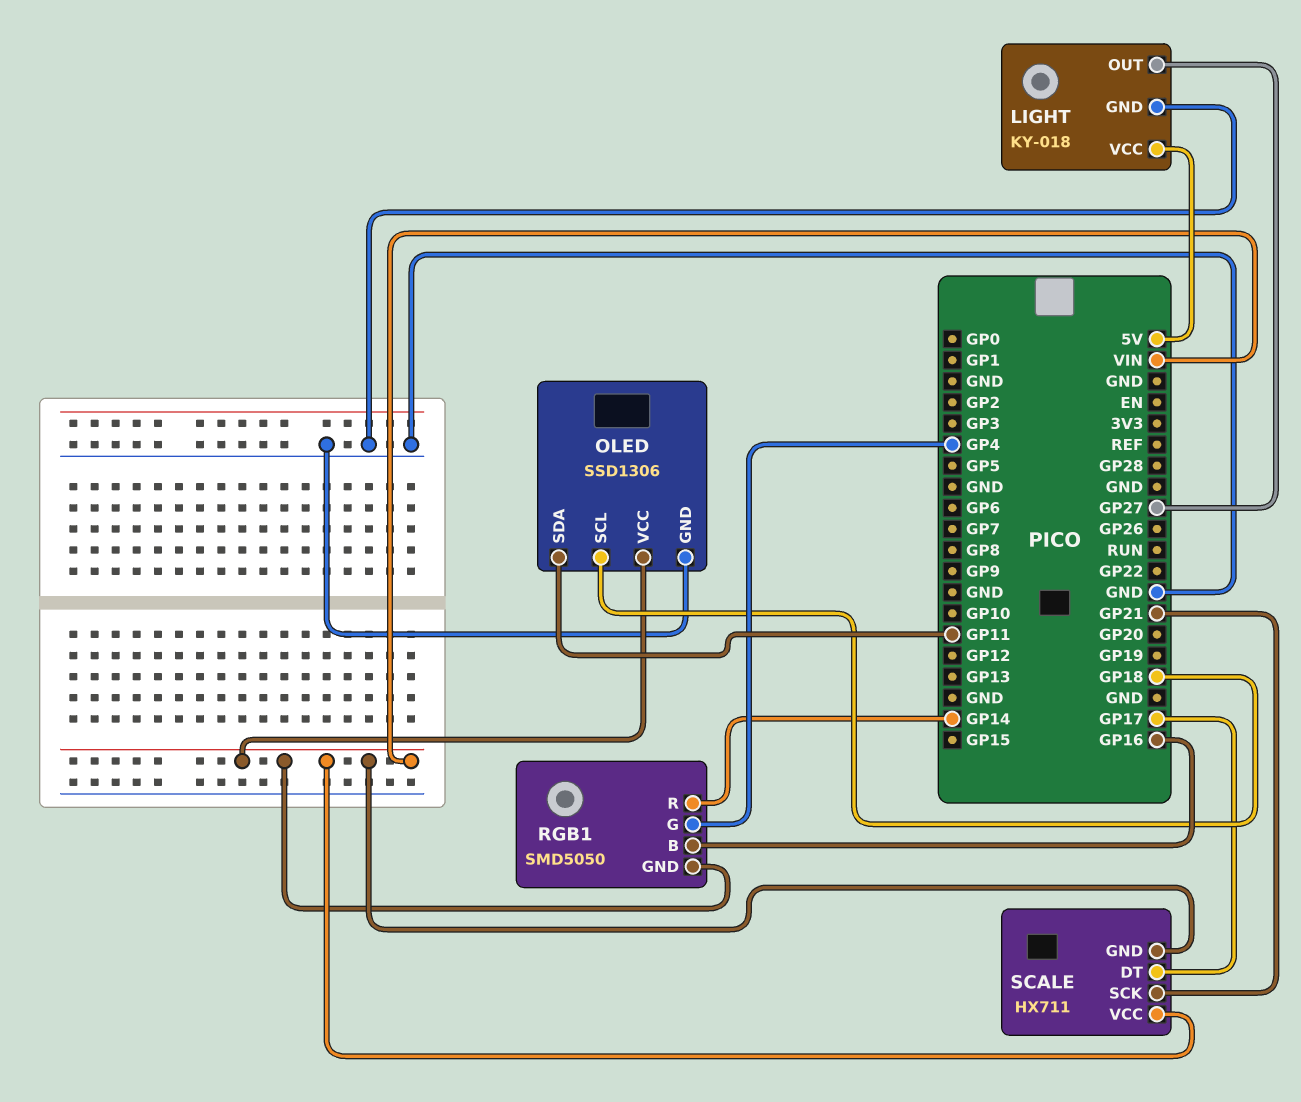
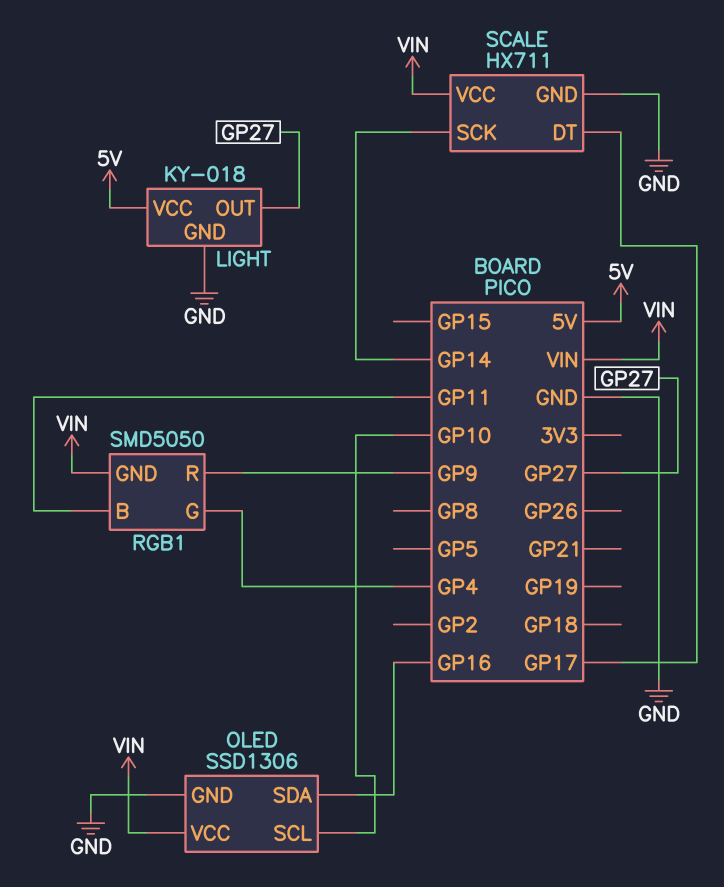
OLED pin SCL: GP18 -> GP10
OLED pin SDA: GP11 -> GP16
RGB1 pin B: GP16 -> GP11
RGB1 pin R: GP14 -> GP9
SCALE pin GND: VIN -> GND
SCALE pin SCK: GP21 -> GP14

